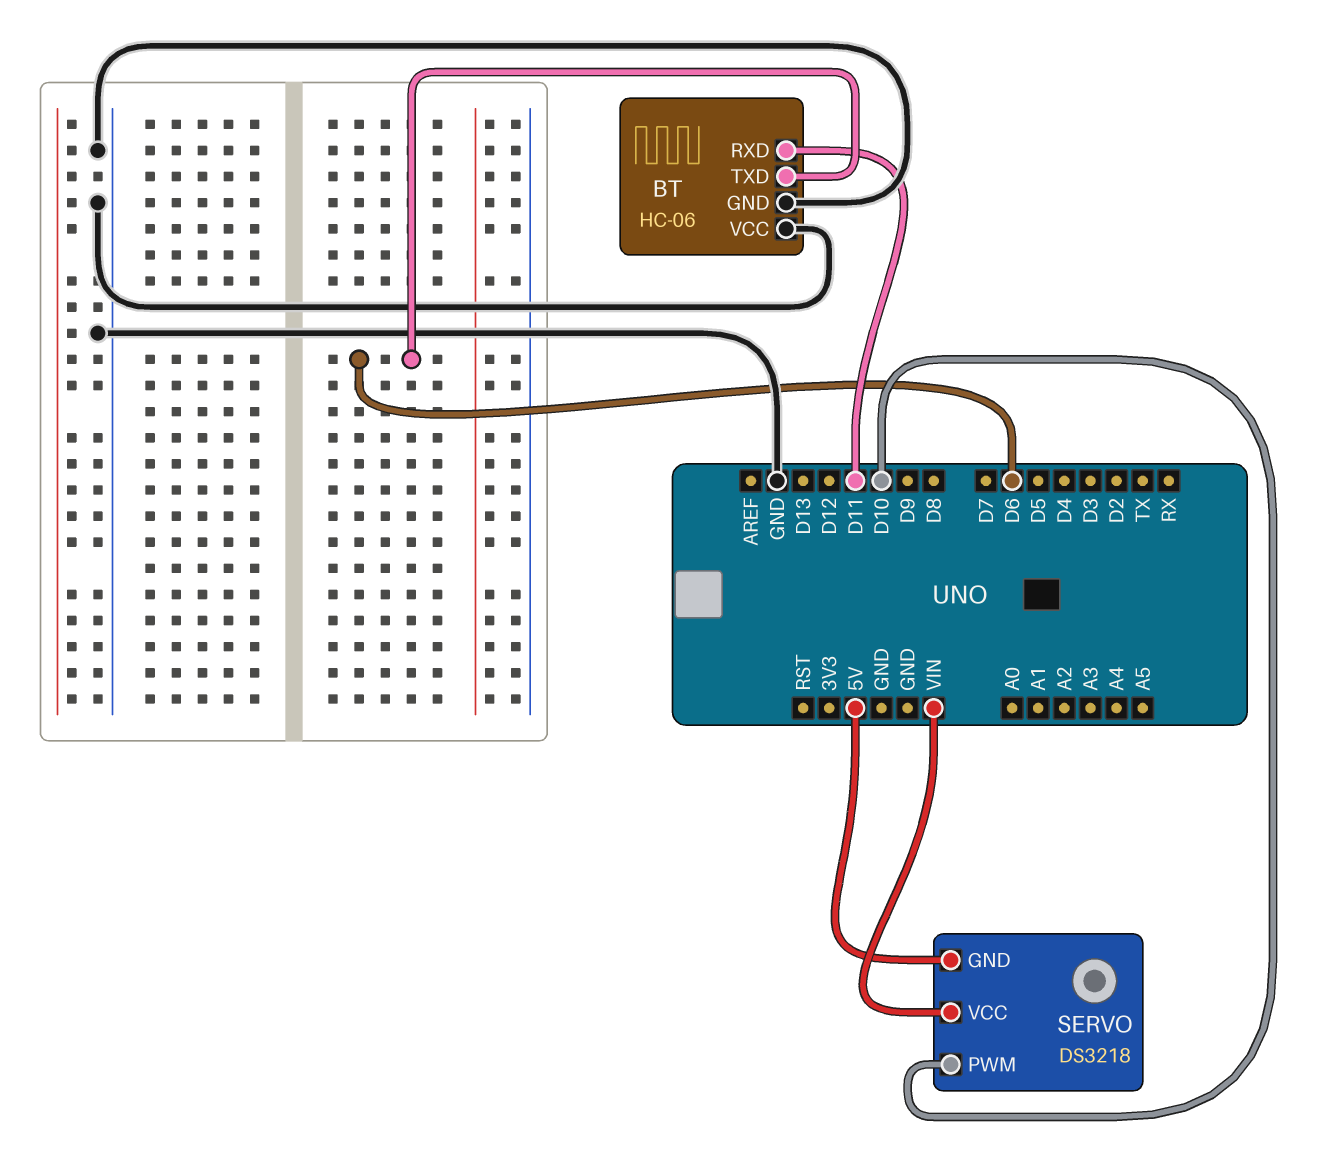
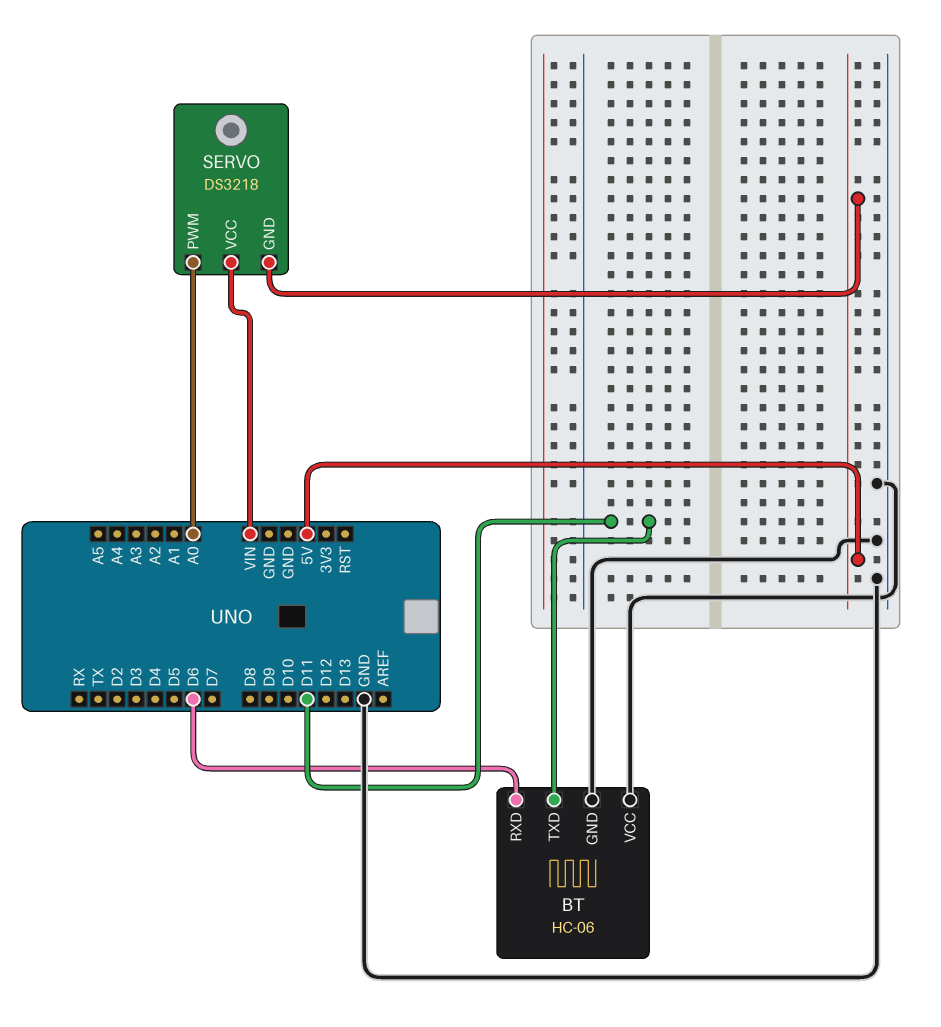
BT pin RXD: D11 -> D6
BT pin TXD: D6 -> D11
SERVO pin PWM: D10 -> A0

